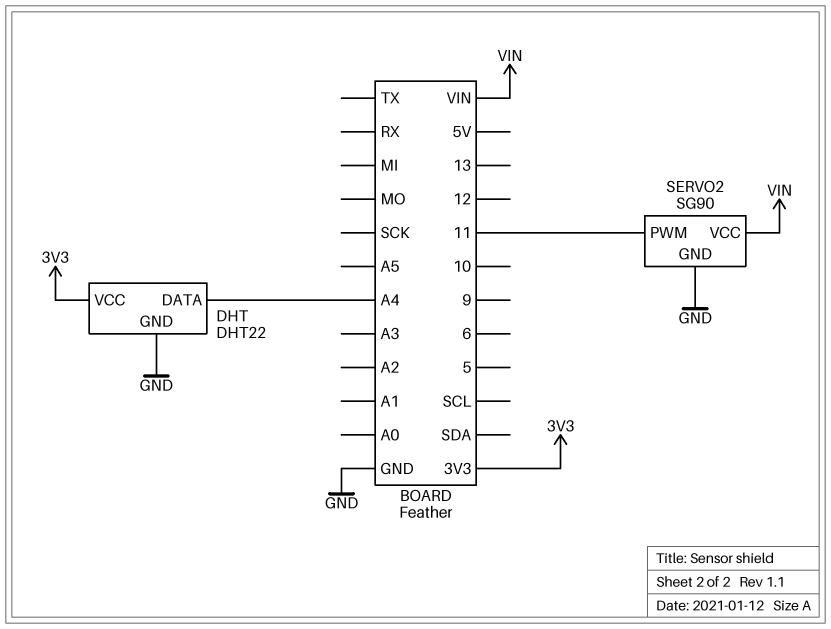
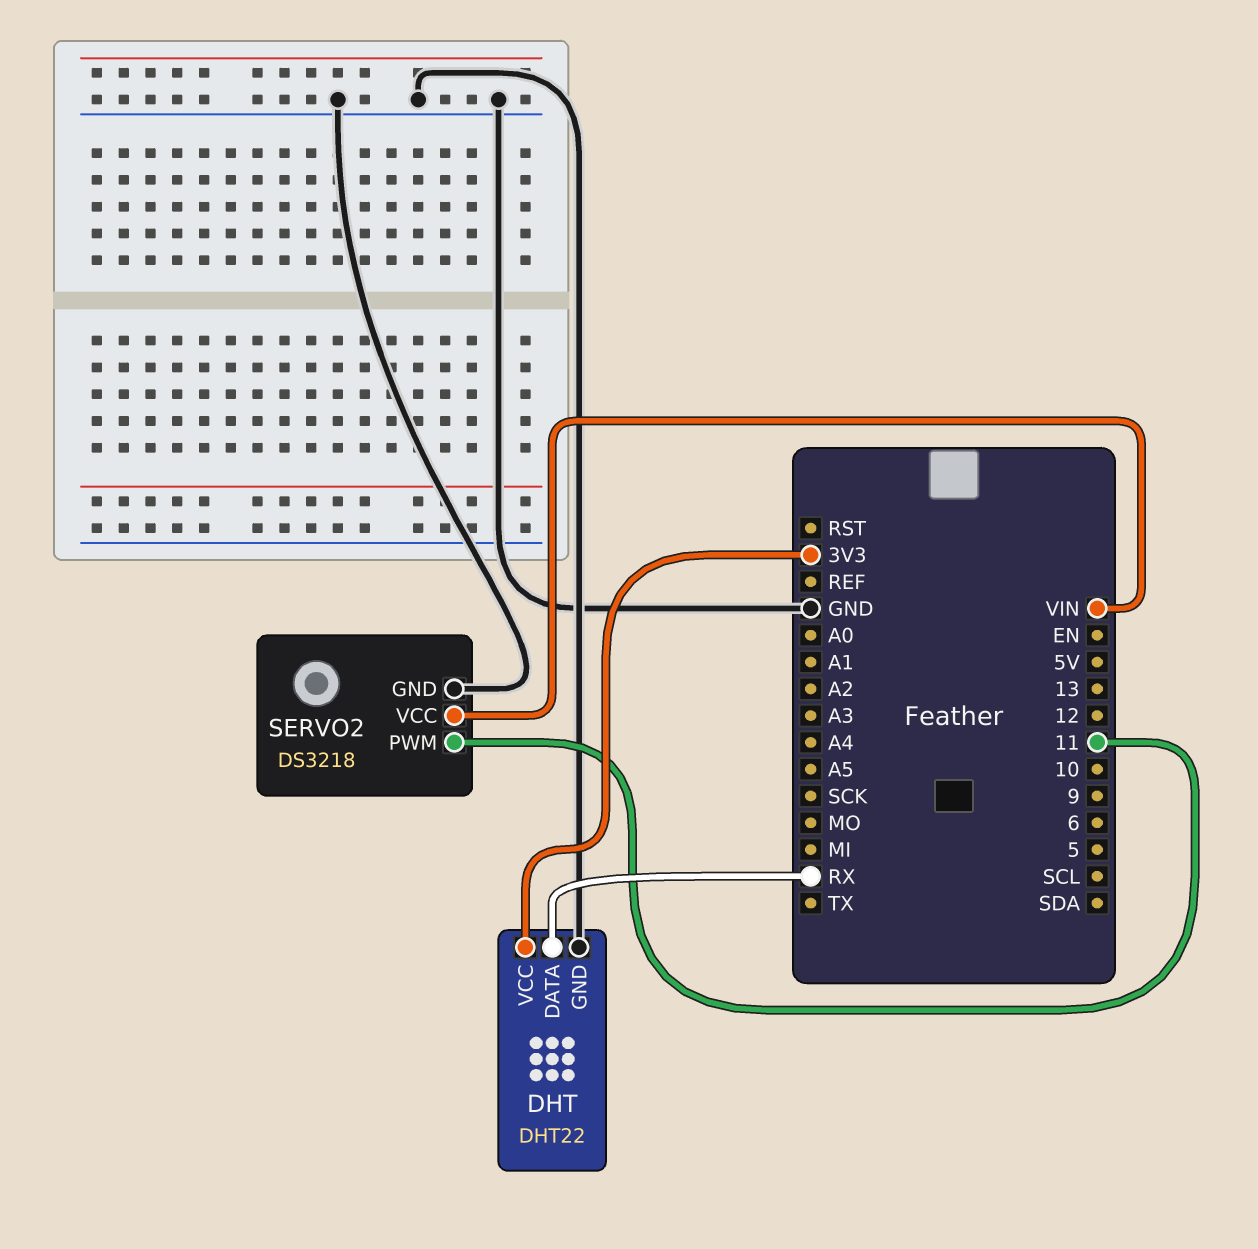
DHT pin DATA: A4 -> RX
SERVO2: SG90 -> DS3218

